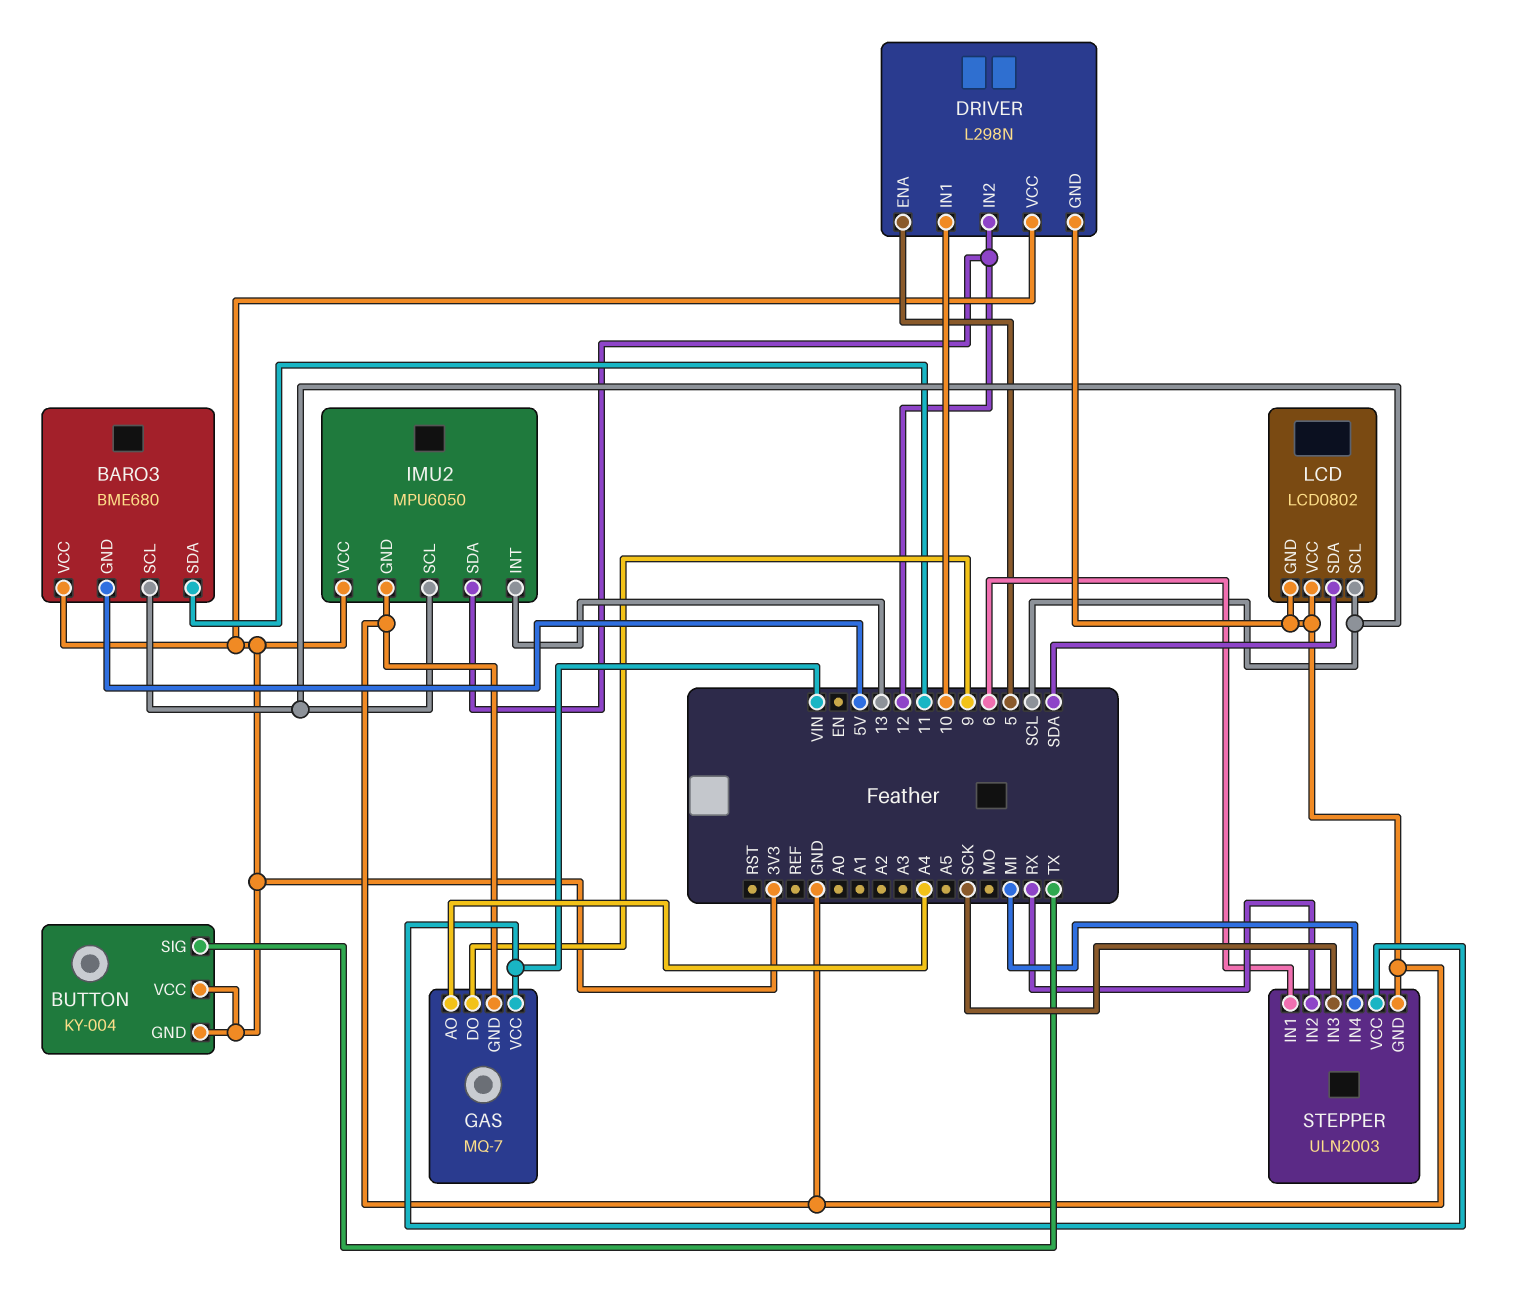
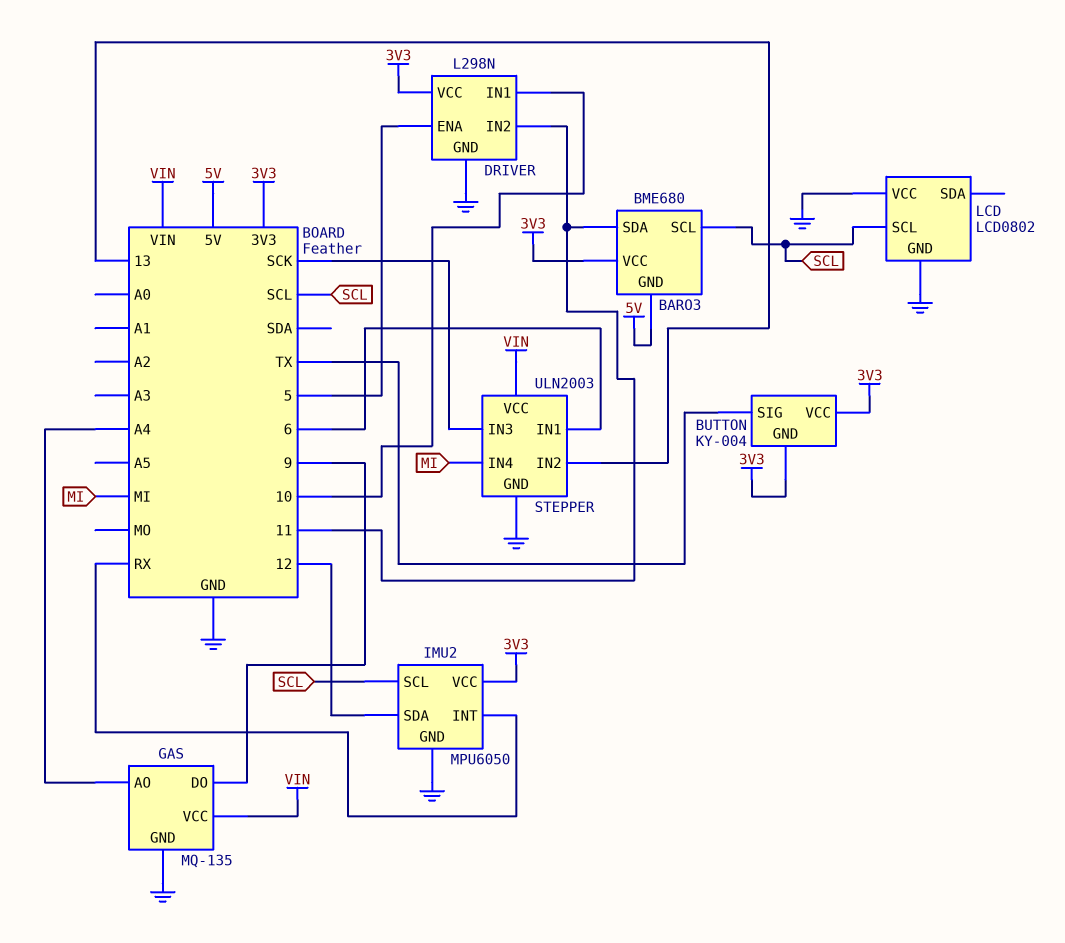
DRIVER pin IN2: 12 -> 11
GAS: MQ-7 -> MQ-135
IMU2 pin INT: 13 -> RX
LCD pin SDA: SDA -> none
STEPPER pin IN2: RX -> 13

